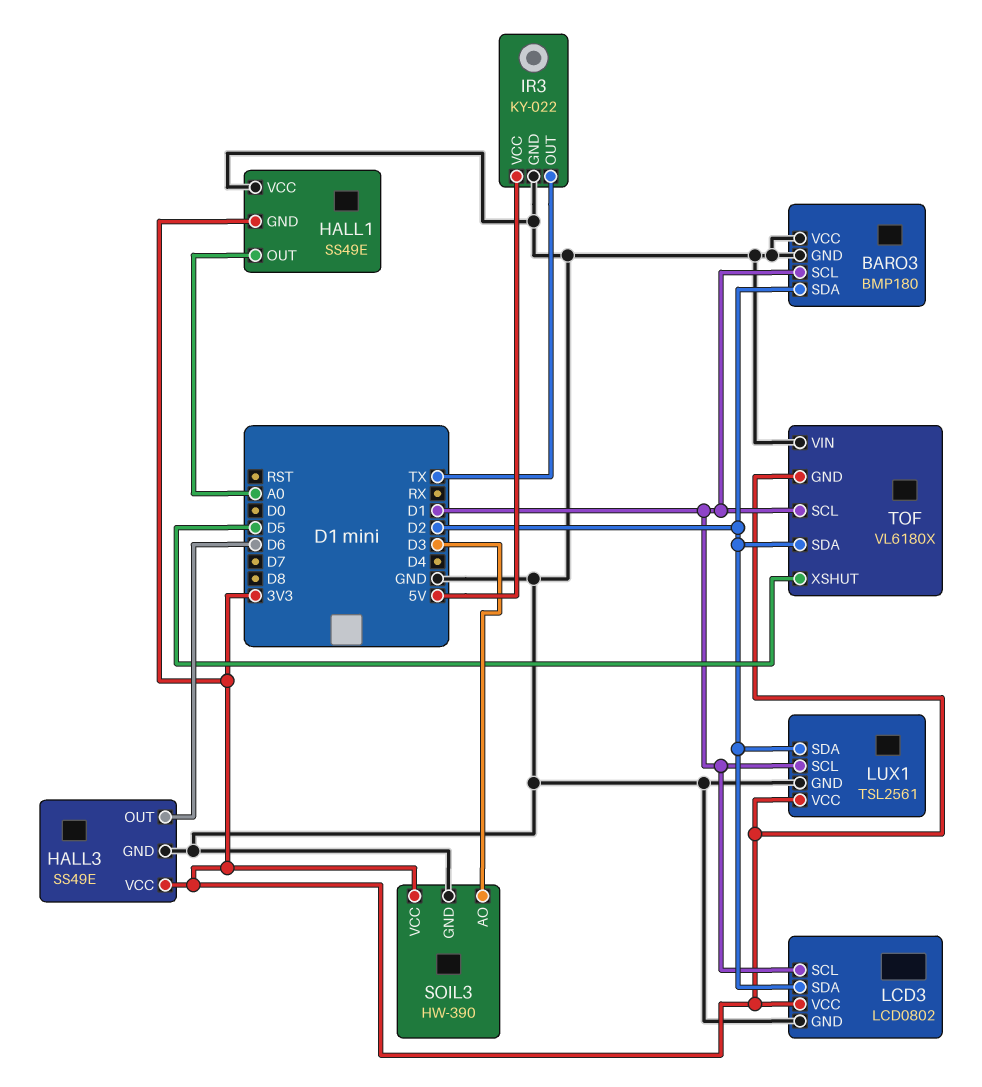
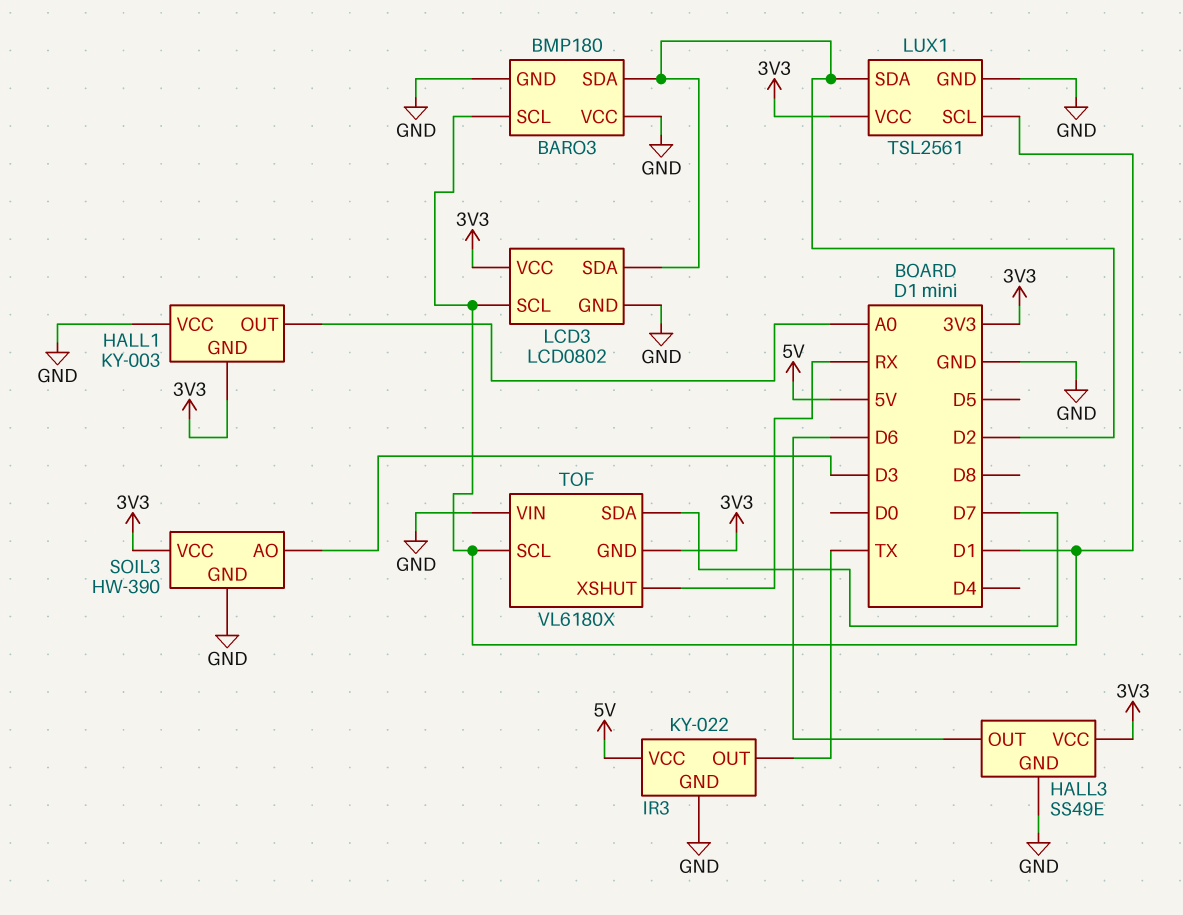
HALL1: SS49E -> KY-003
TOF pin SDA: D2 -> D7
TOF pin XSHUT: D5 -> RX

